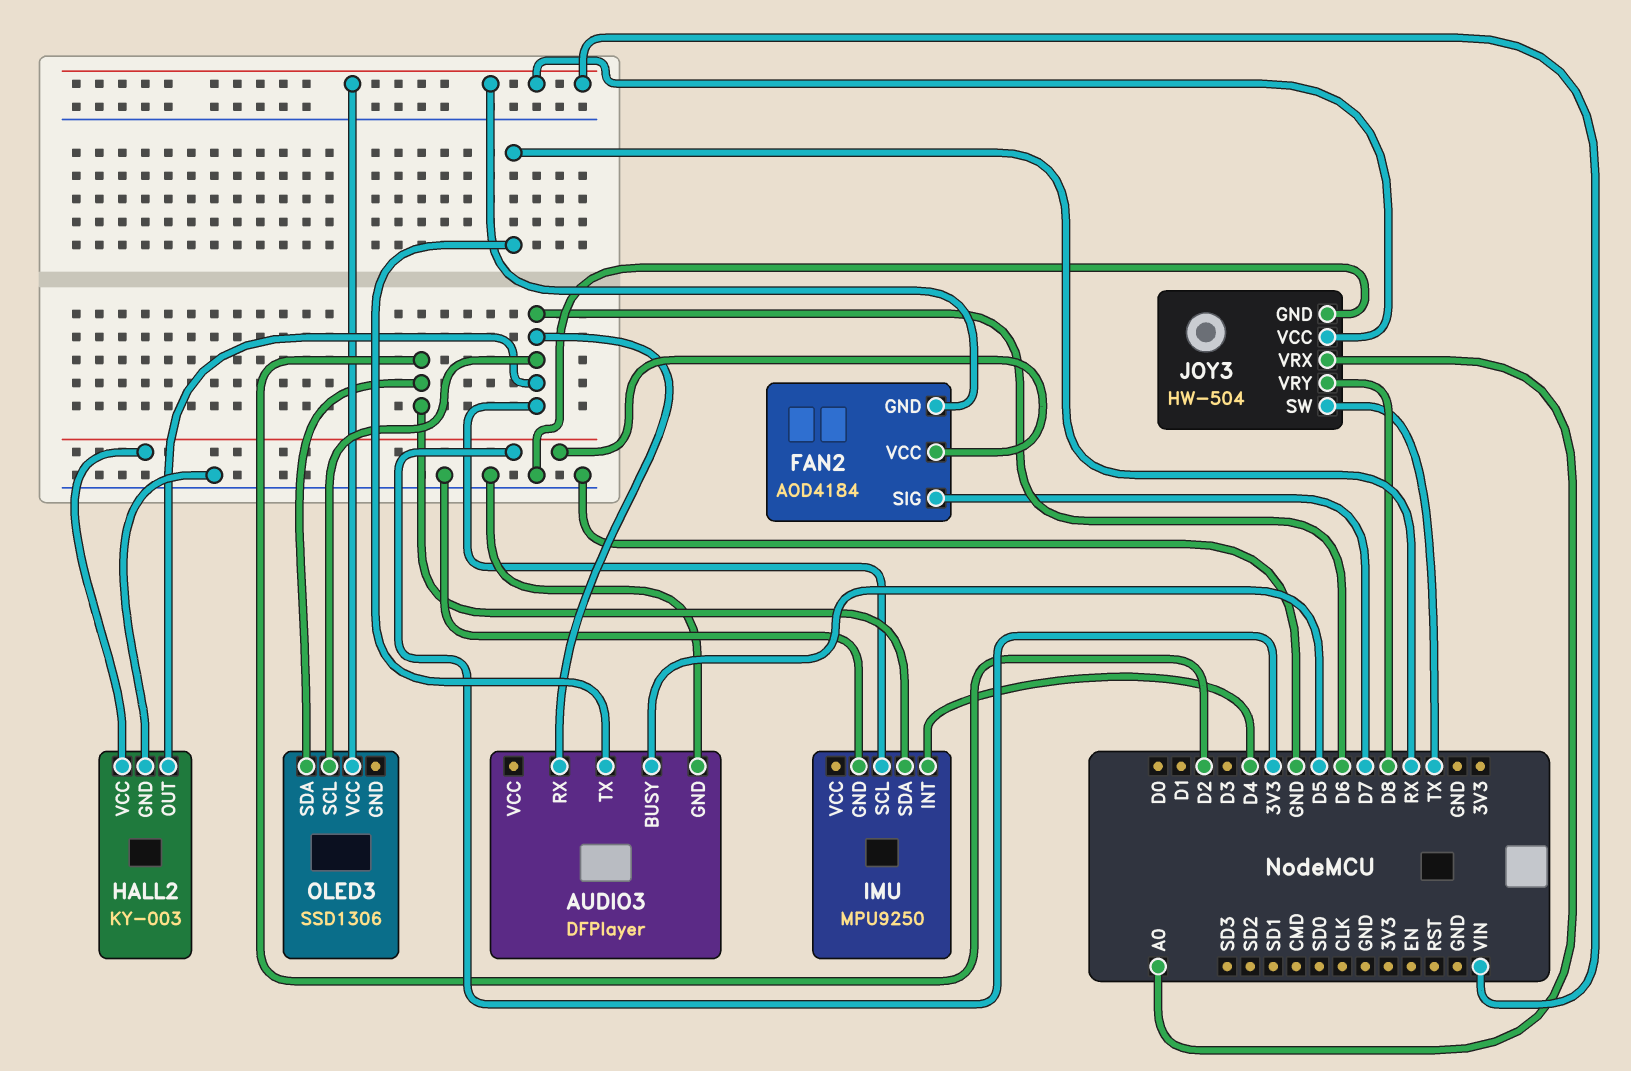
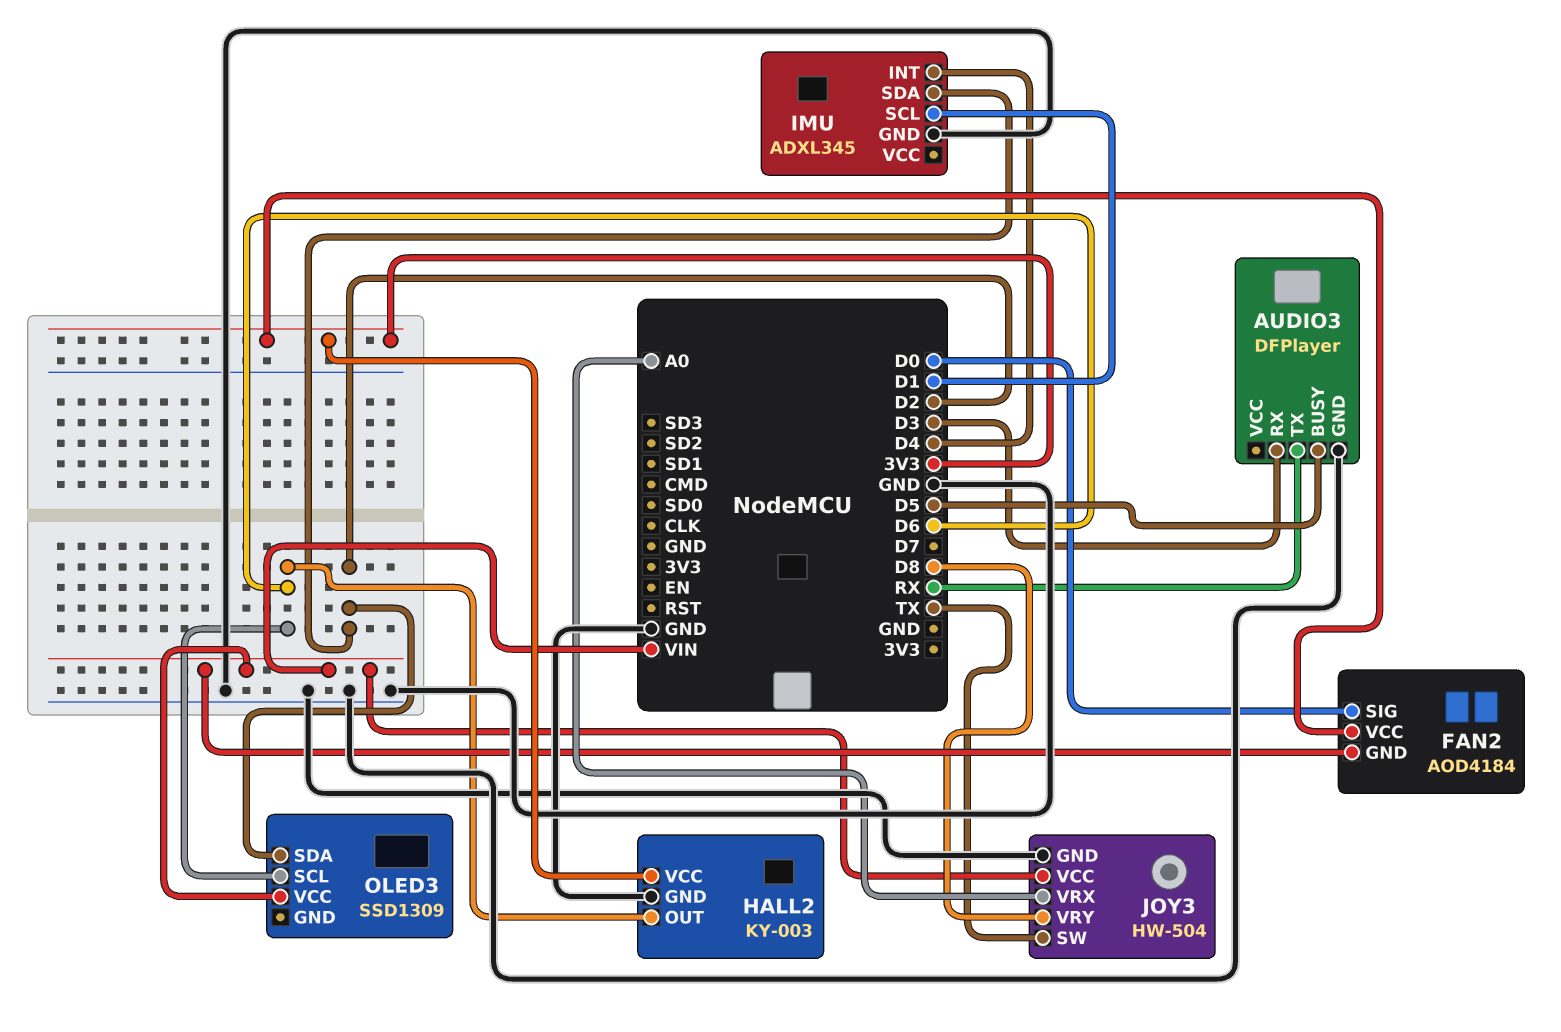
AUDIO3 pin RX: D6 -> D3
FAN2 pin SIG: D7 -> D0
IMU: MPU9250 -> ADXL345
IMU pin SCL: D6 -> D1
OLED3: SSD1306 -> SSD1309

